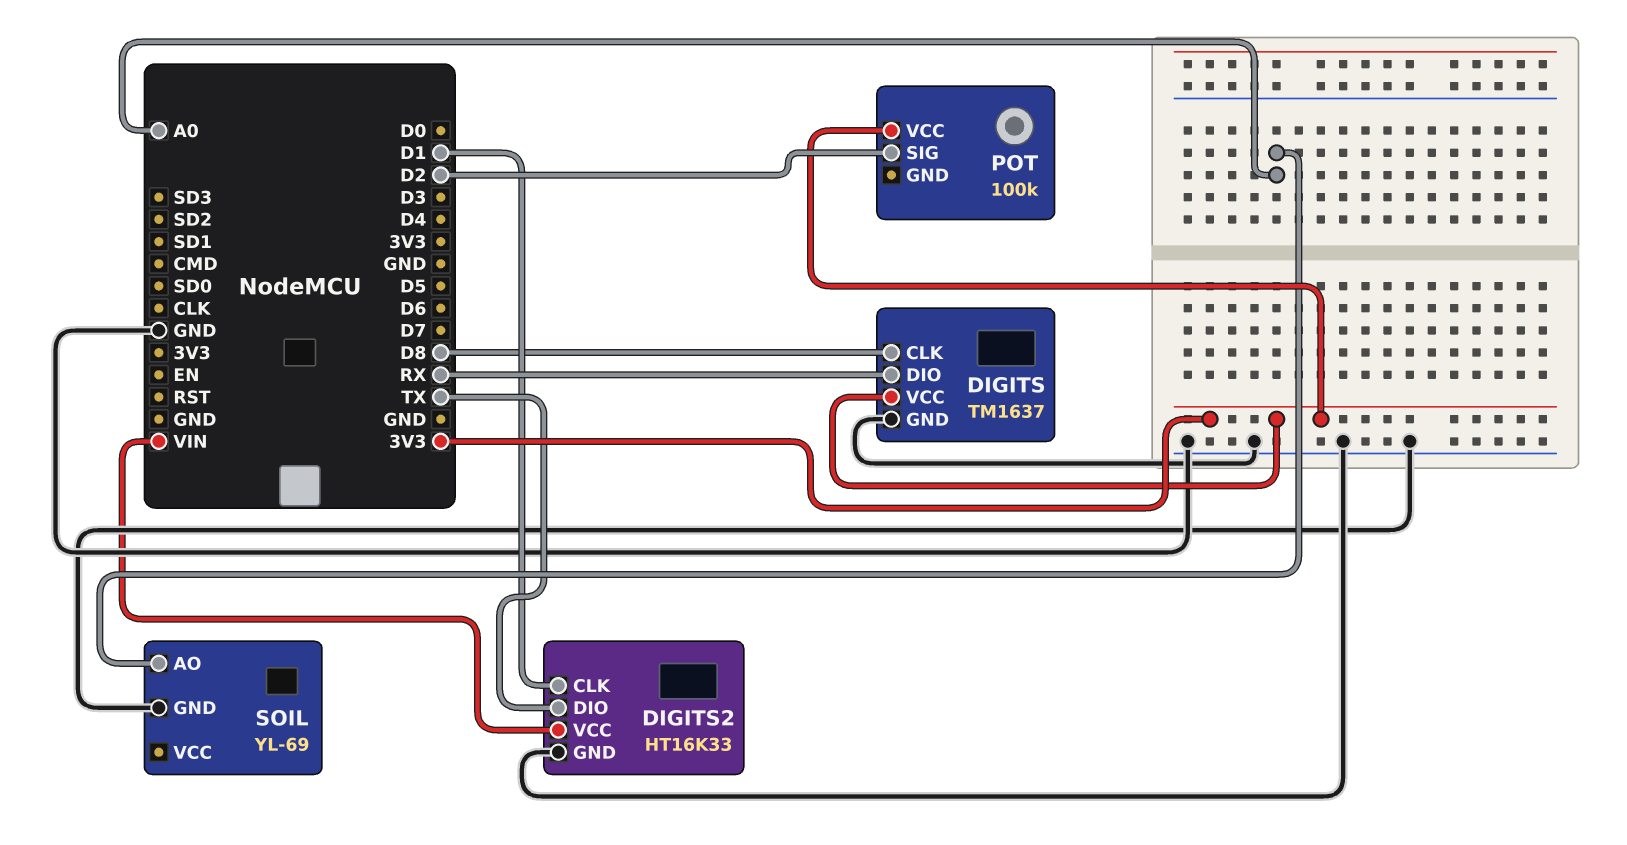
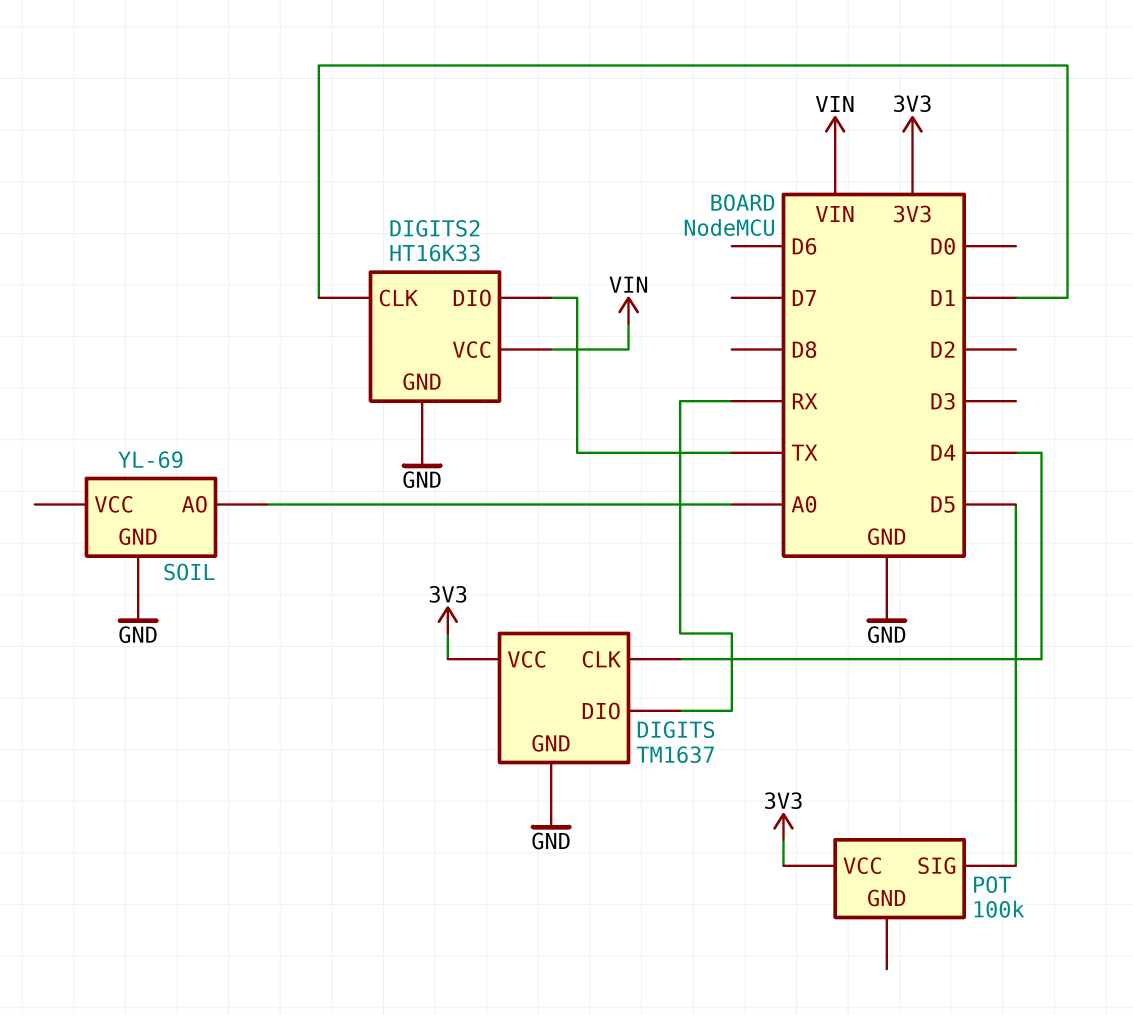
DIGITS pin CLK: D8 -> D4
POT pin SIG: D2 -> D5

